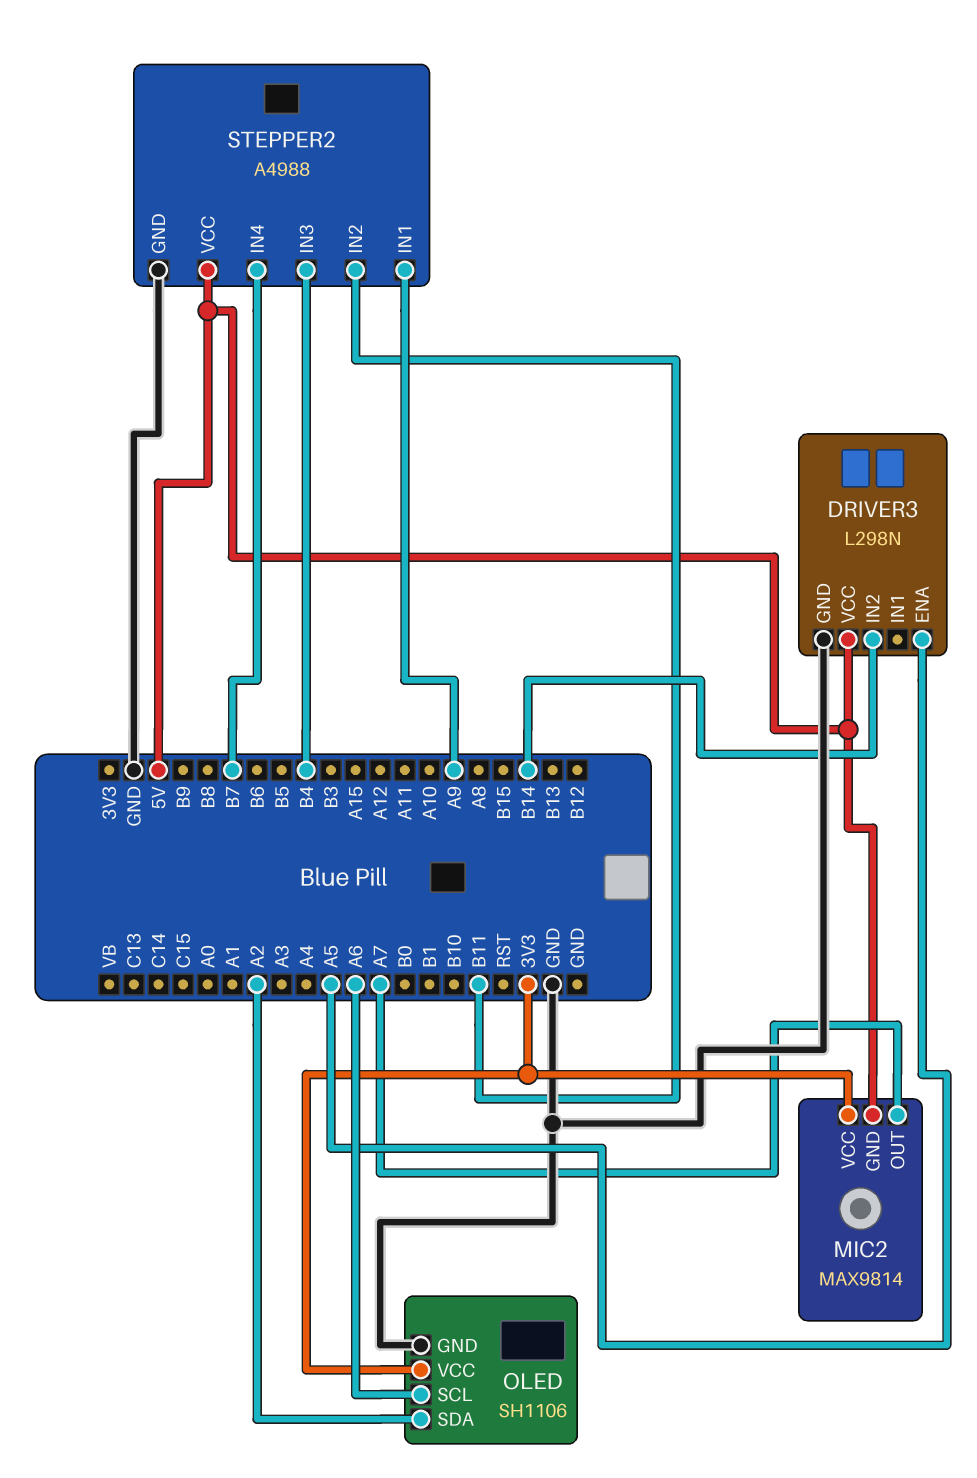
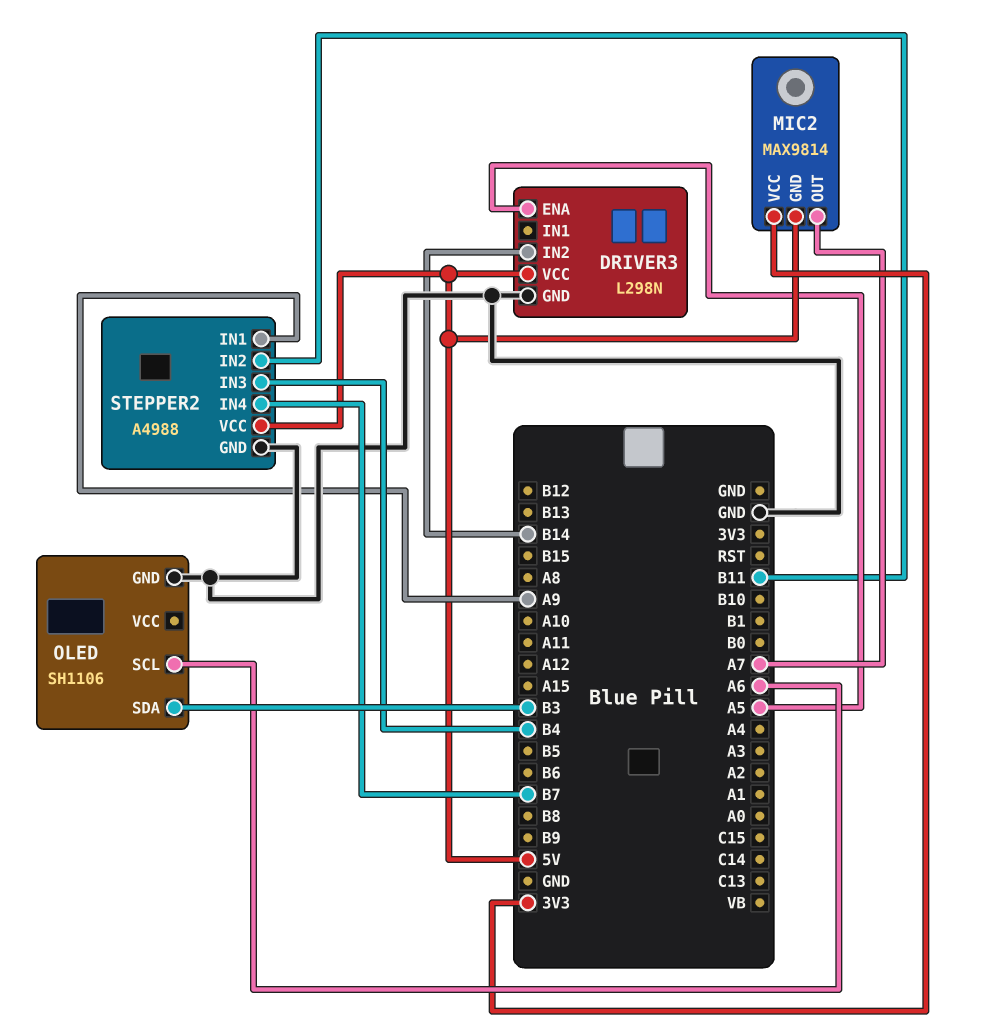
OLED pin SDA: A2 -> B3
OLED pin VCC: 3V3 -> none

